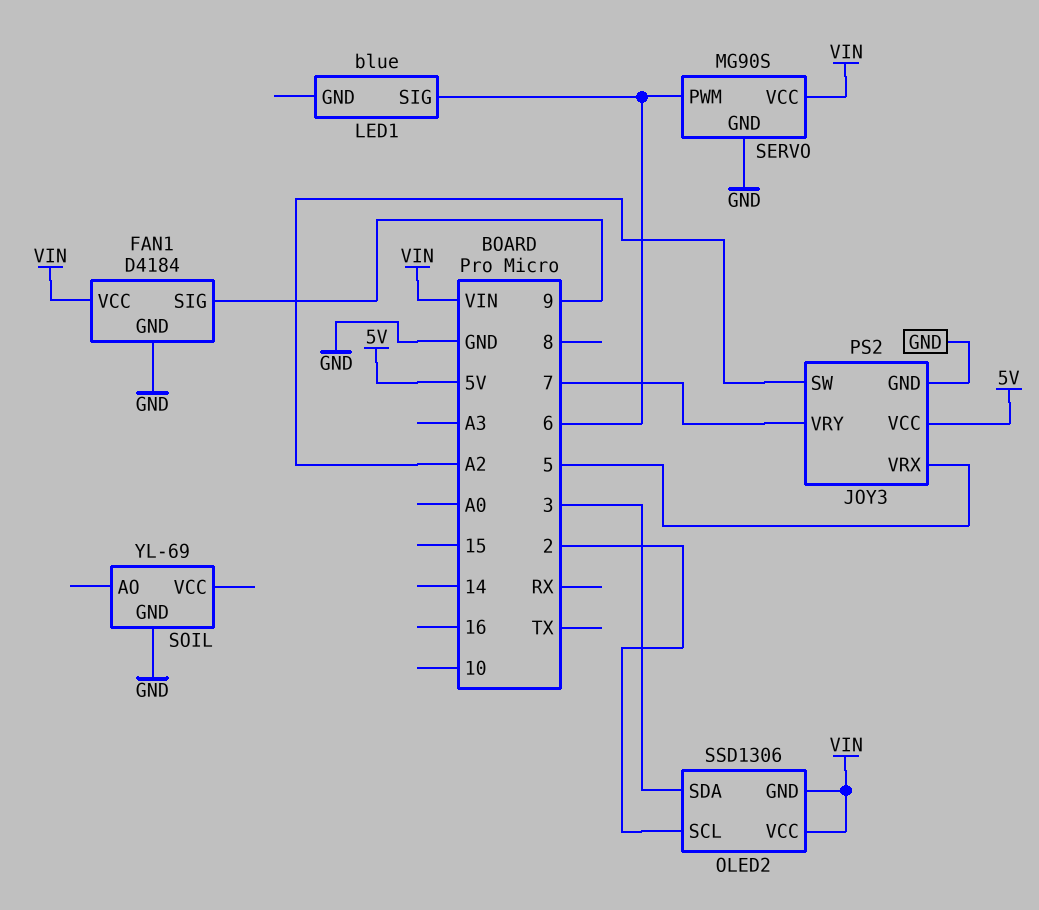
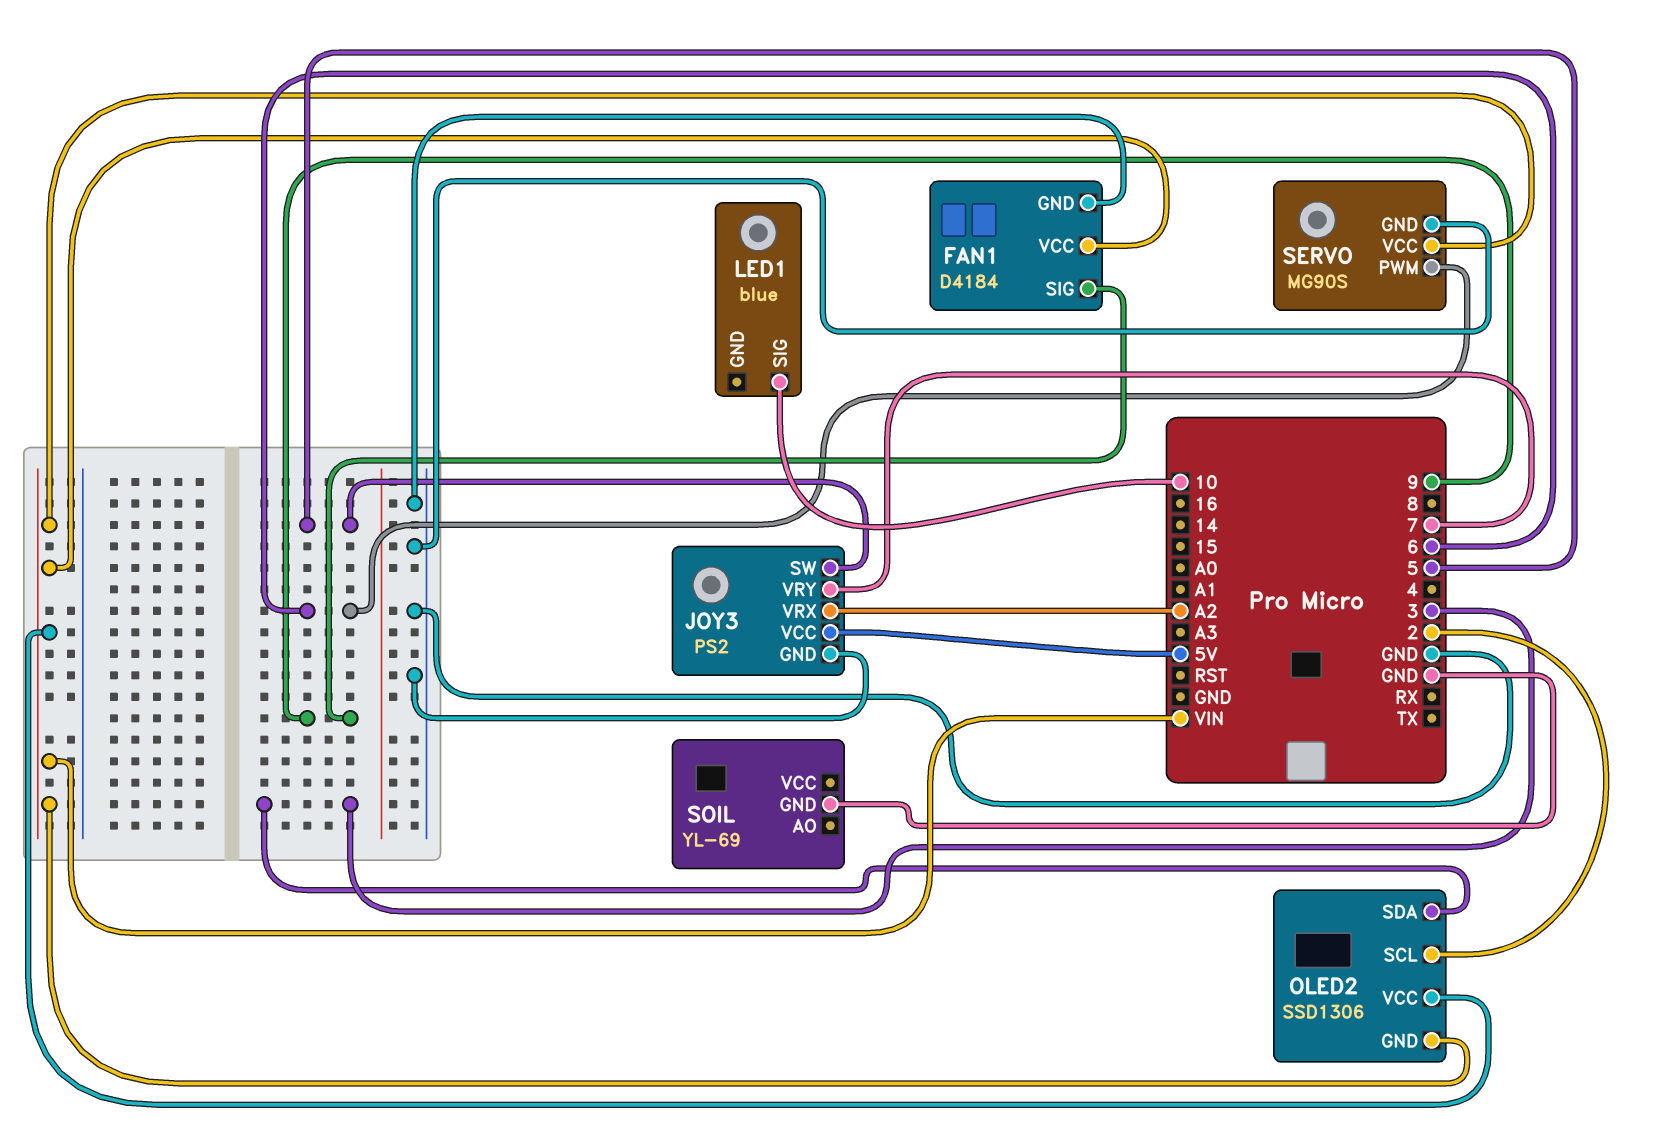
JOY3 pin SW: A2 -> 5
JOY3 pin VRX: 5 -> A2
LED1 pin SIG: 6 -> 10

